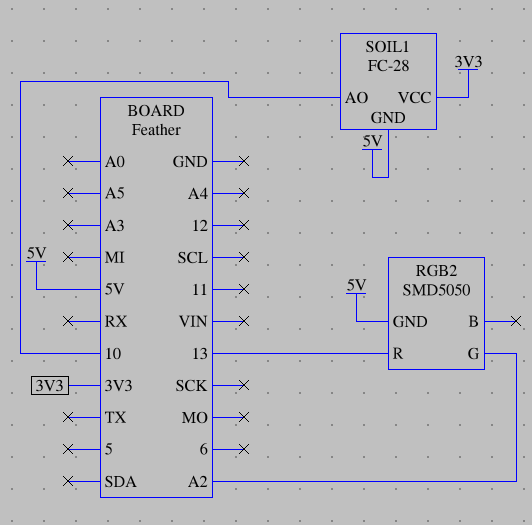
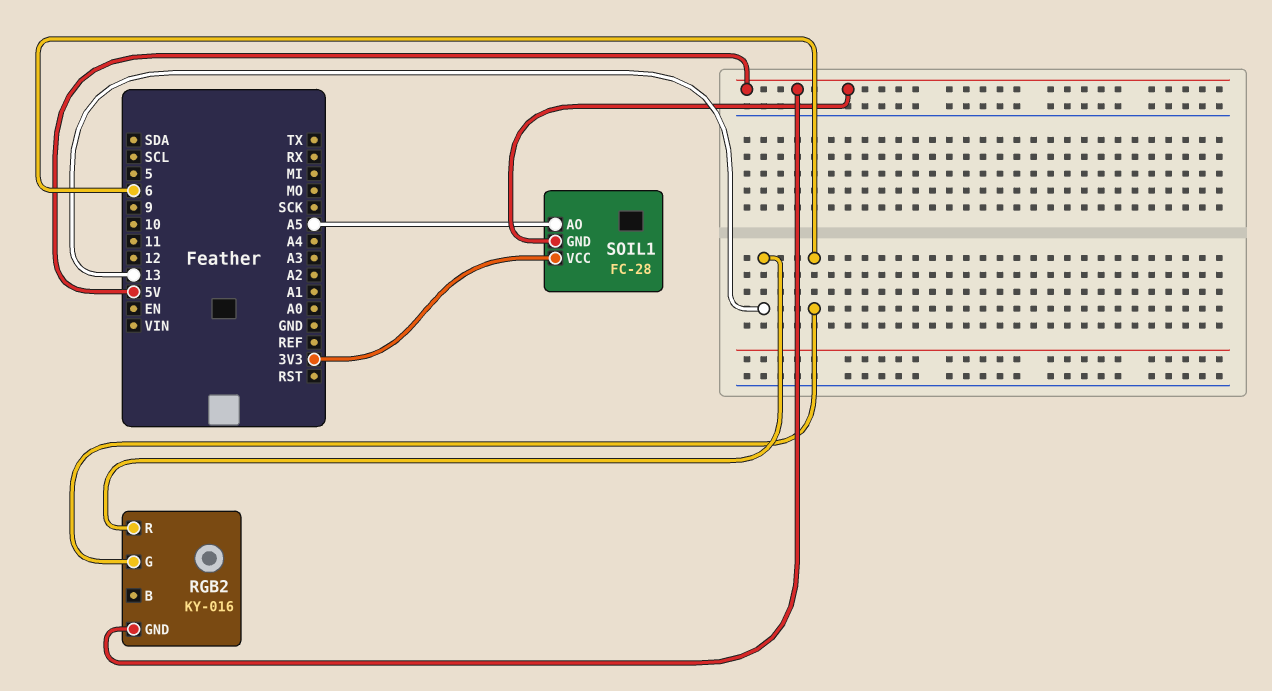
RGB2: SMD5050 -> KY-016
RGB2 pin G: A2 -> 6
SOIL1 pin AO: 10 -> A5

